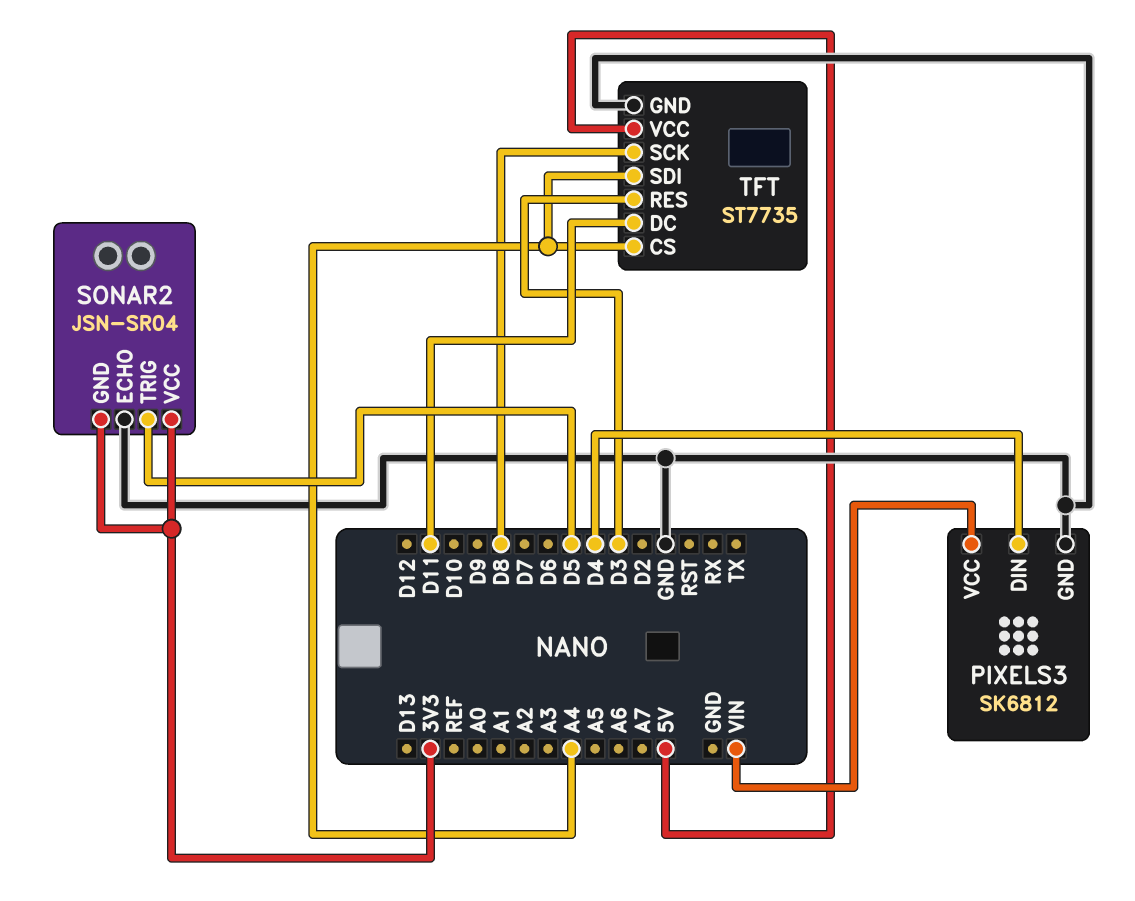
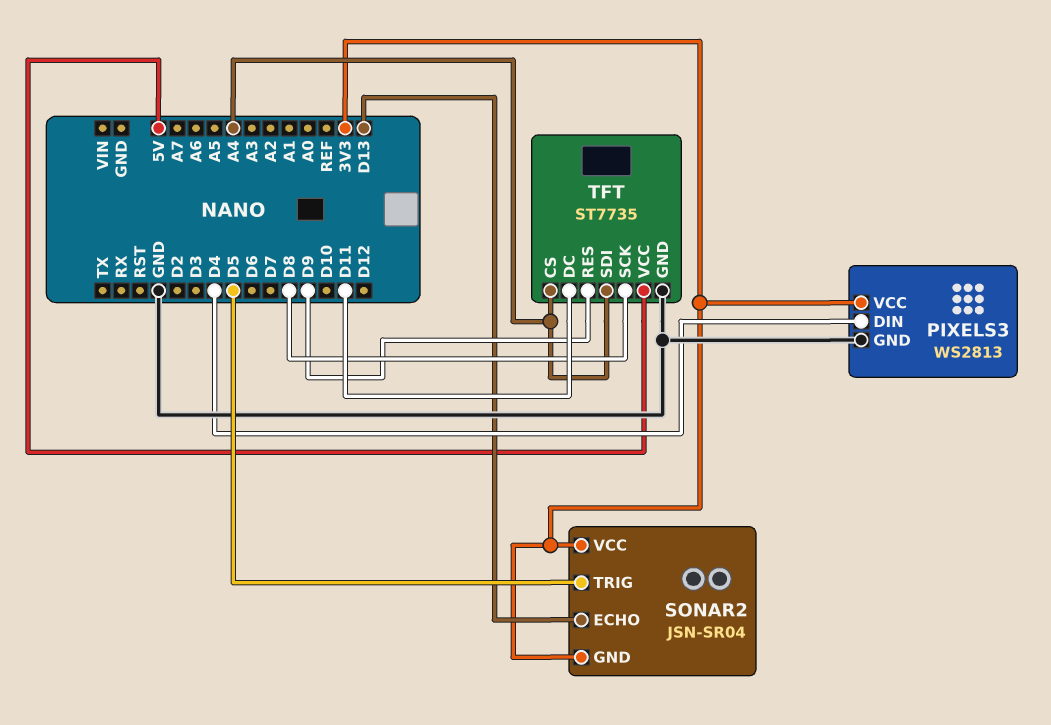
PIXELS3: SK6812 -> WS2813
PIXELS3 pin VCC: VIN -> 3V3
SONAR2 pin ECHO: GND -> D13
TFT pin RES: D3 -> D9

